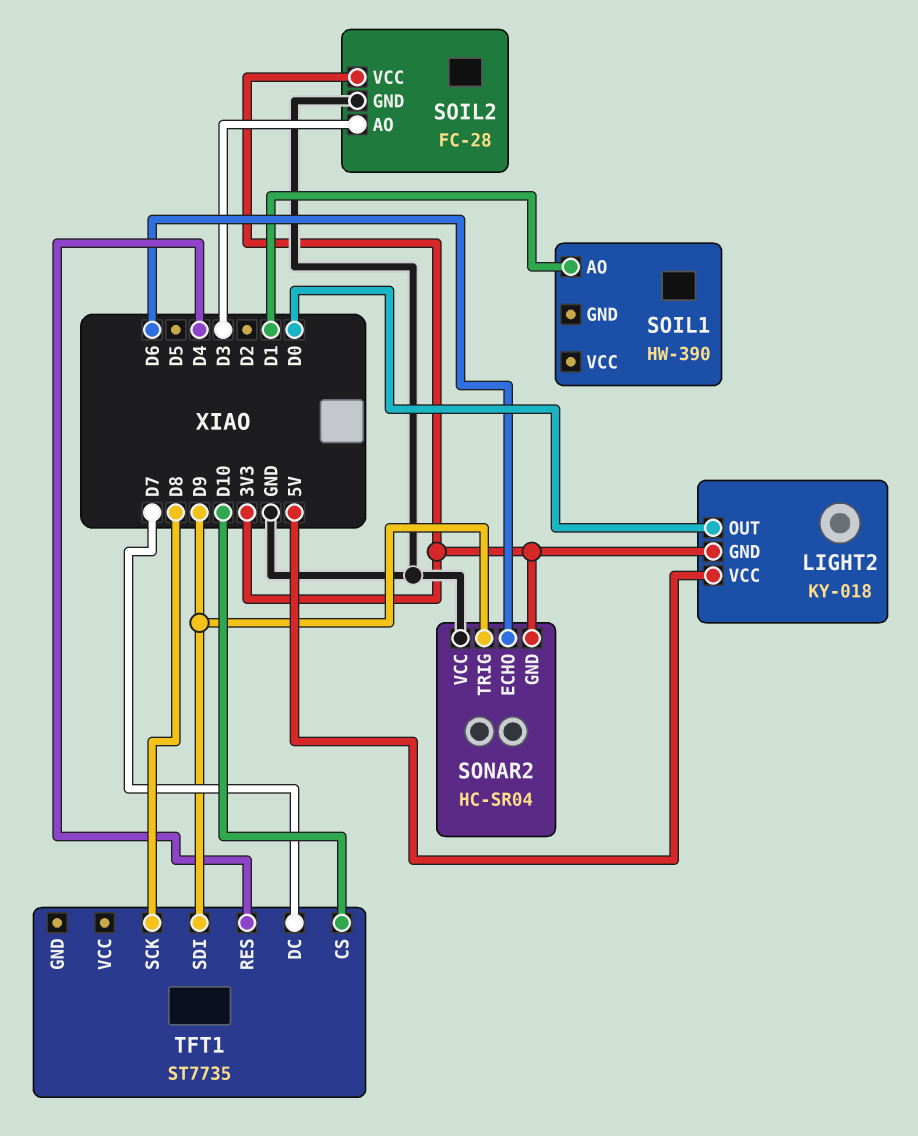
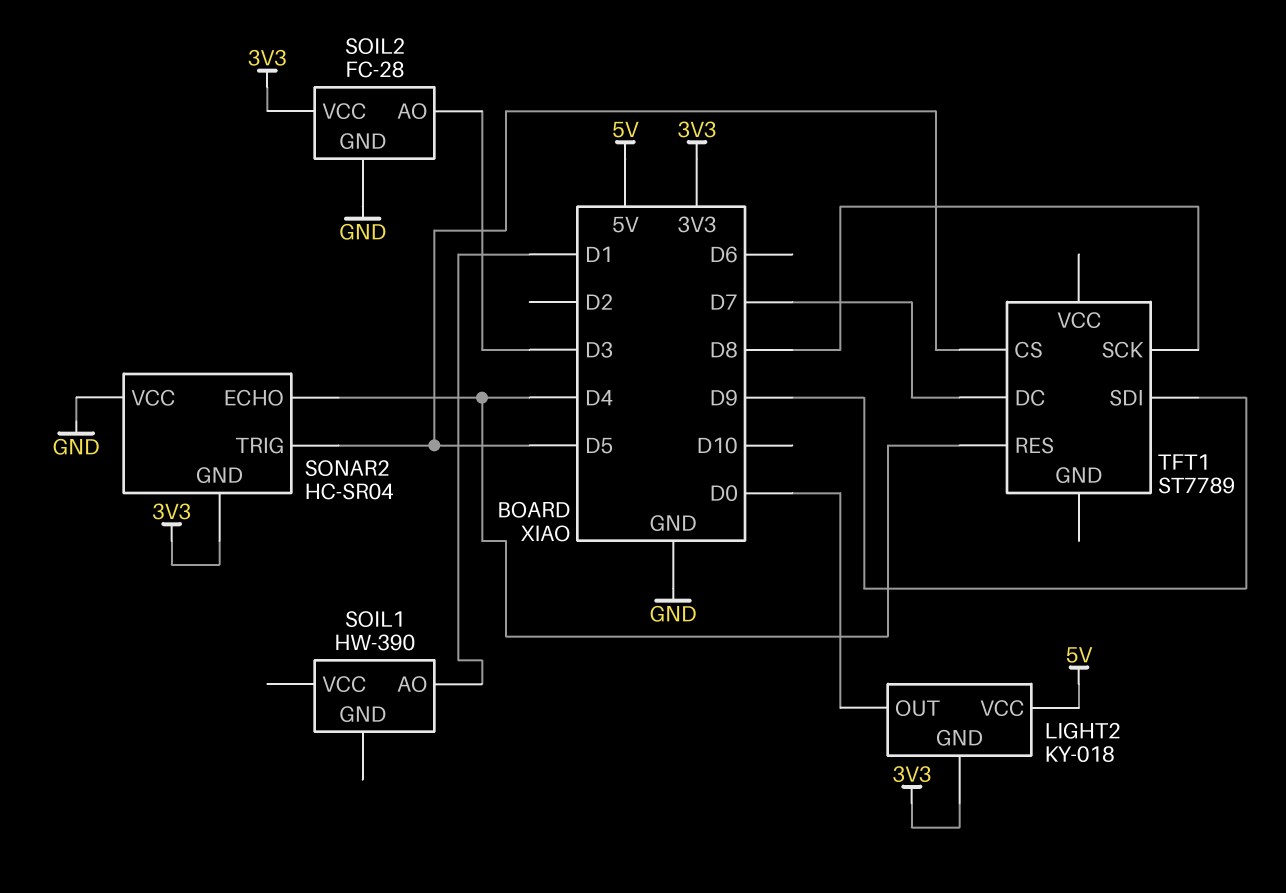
SONAR2 pin ECHO: D6 -> D4
SONAR2 pin TRIG: D9 -> D5
TFT1: ST7735 -> ST7789
TFT1 pin CS: D10 -> D5

